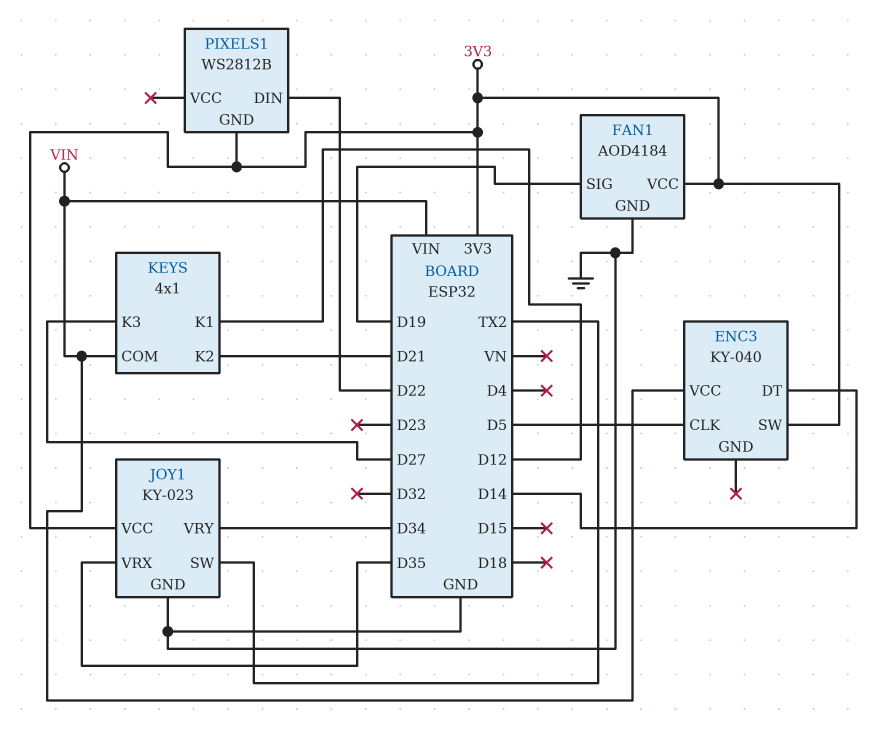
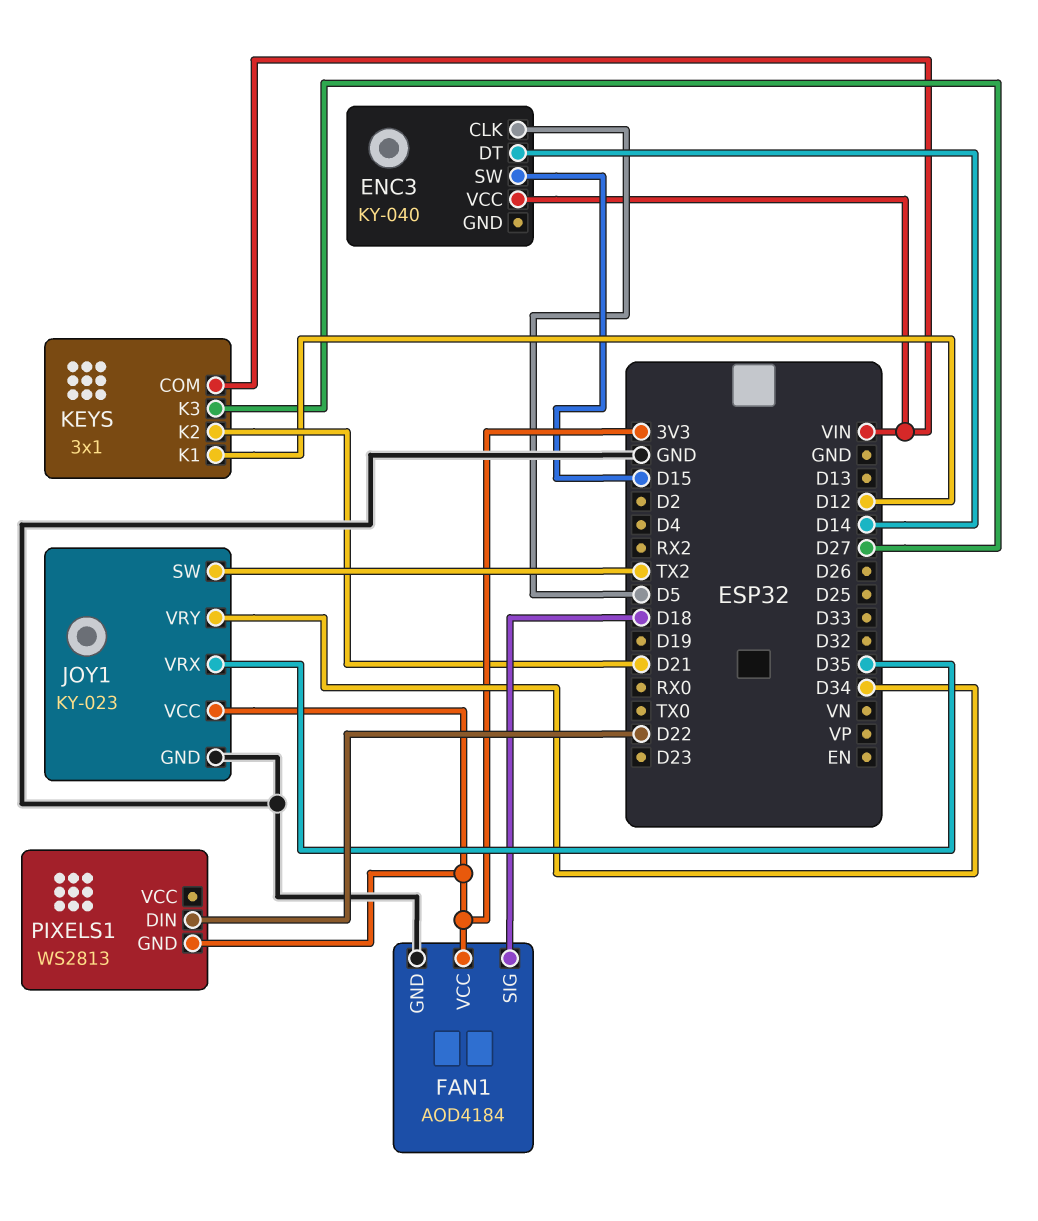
ENC3 pin SW: 3V3 -> D15
FAN1 pin SIG: D19 -> D18
KEYS: 4x1 -> 3x1
PIXELS1: WS2812B -> WS2813

